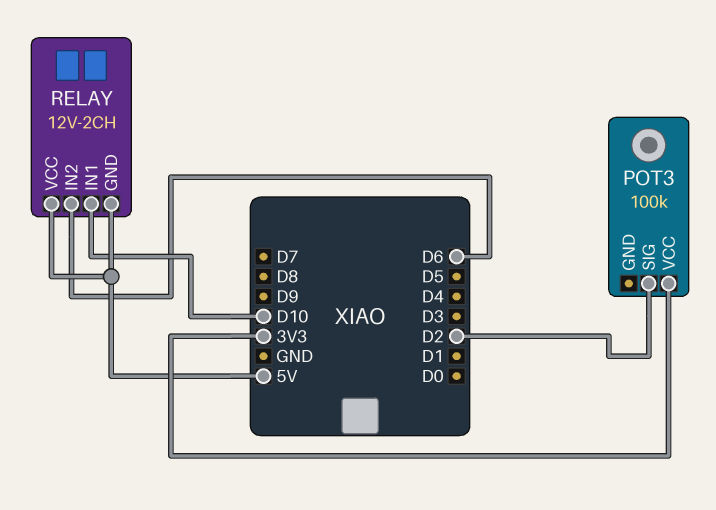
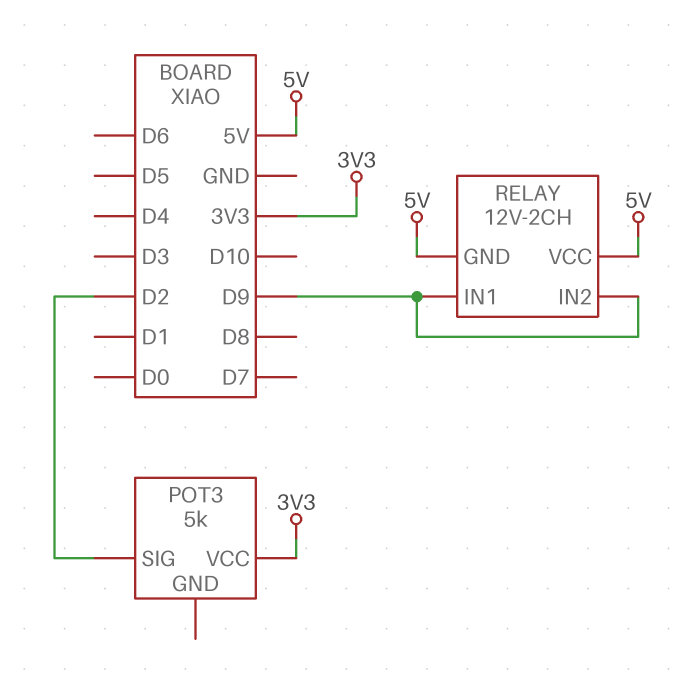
POT3: 100k -> 5k
RELAY pin IN1: D10 -> D9
RELAY pin IN2: D6 -> D9

